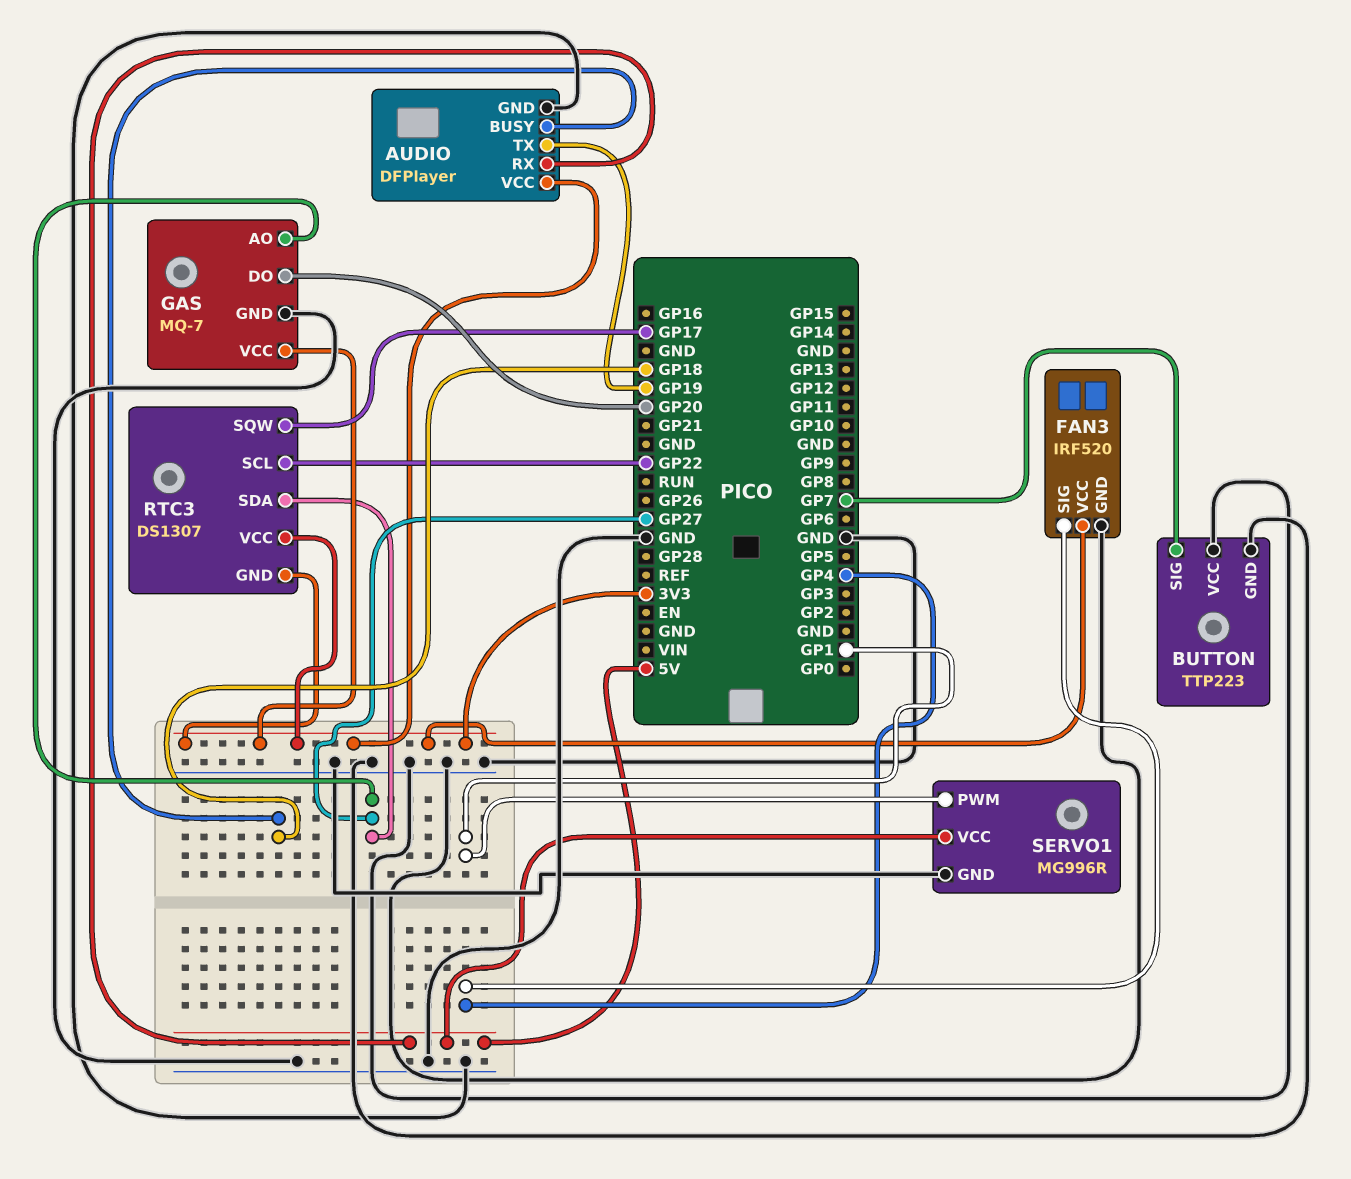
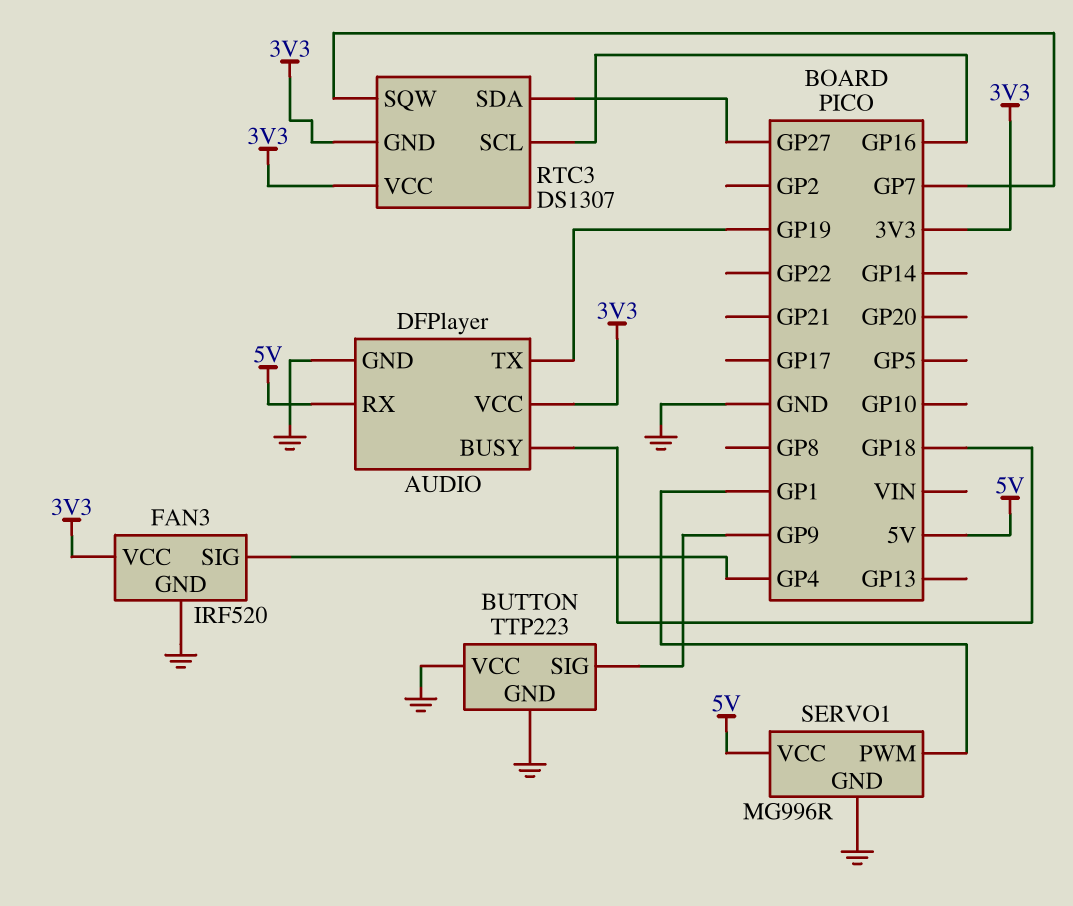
BUTTON pin SIG: GP7 -> GP9
GAS: MQ-7 -> none
GAS pin AO: GP27 -> none
GAS pin DO: GP20 -> none
GAS pin GND: GND -> none
GAS pin VCC: 3V3 -> none
RTC3 pin SCL: GP22 -> GP16
RTC3 pin SQW: GP17 -> GP7

